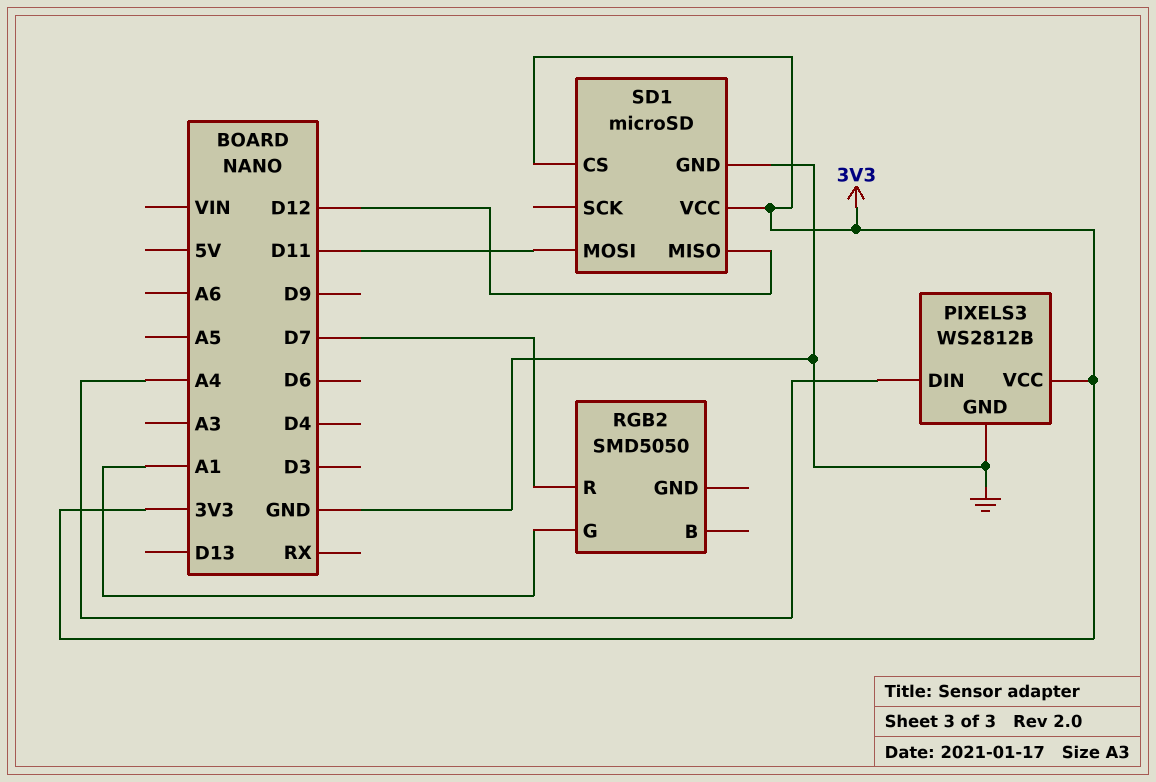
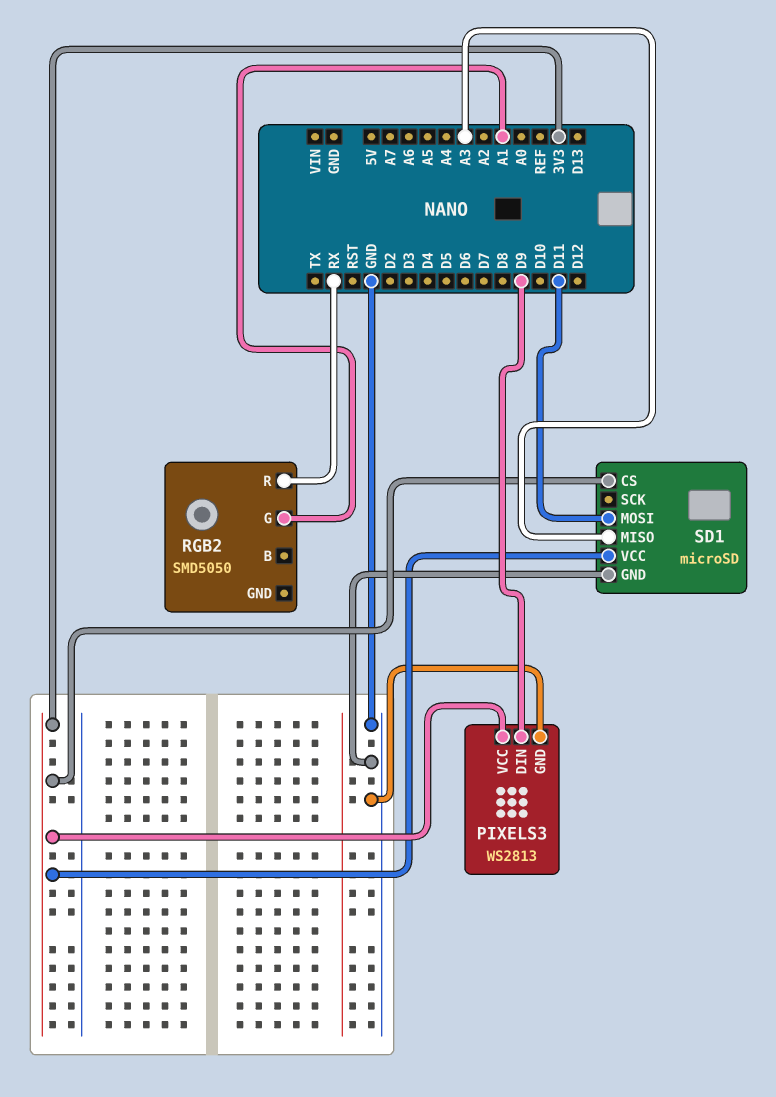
PIXELS3: WS2812B -> WS2813
PIXELS3 pin DIN: A4 -> D9
RGB2 pin R: D7 -> RX
SD1 pin MISO: D12 -> A3

